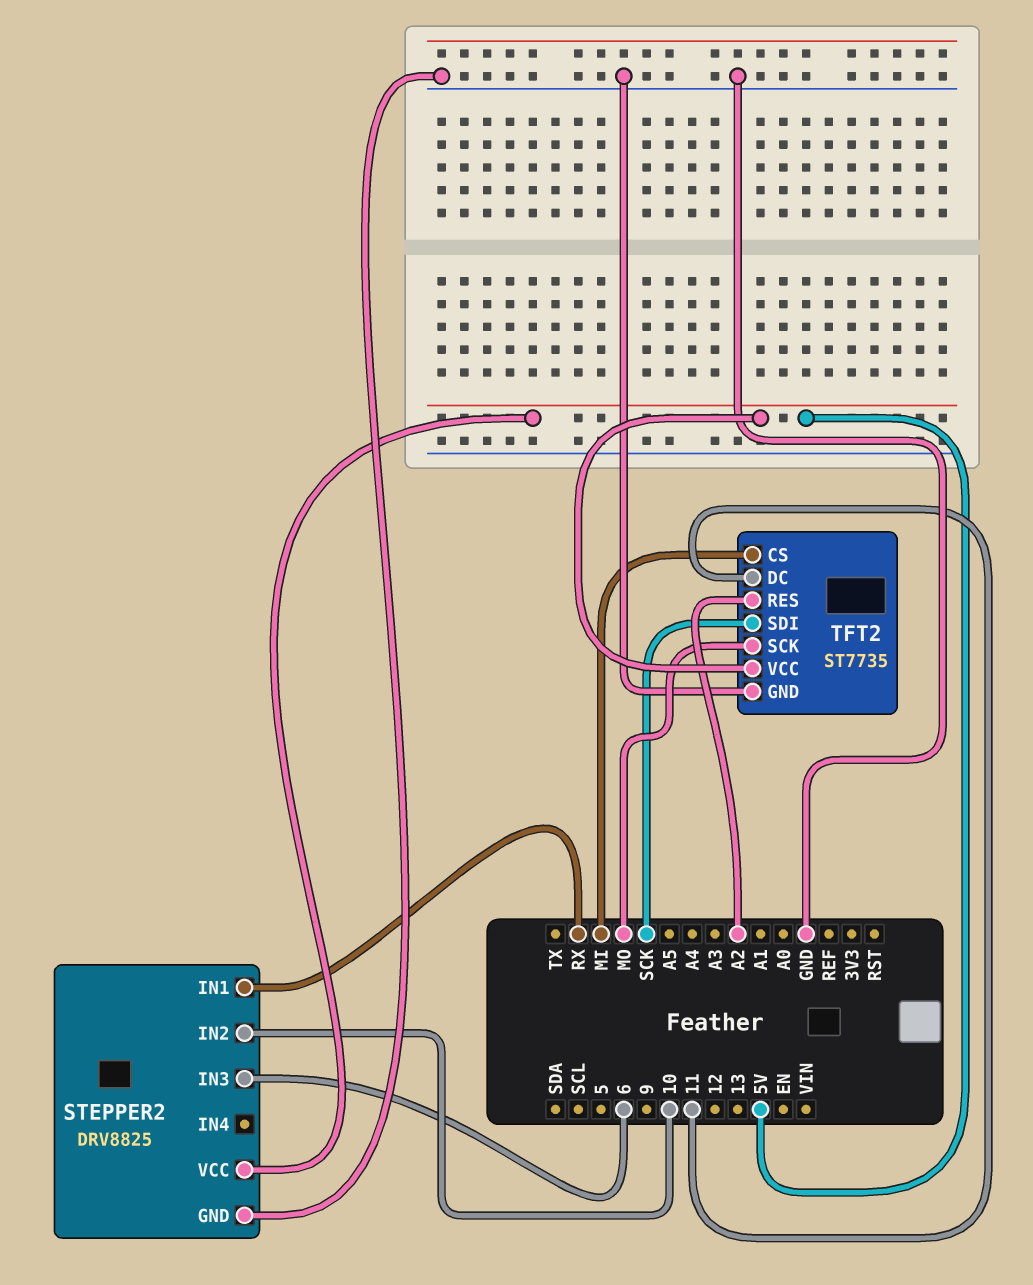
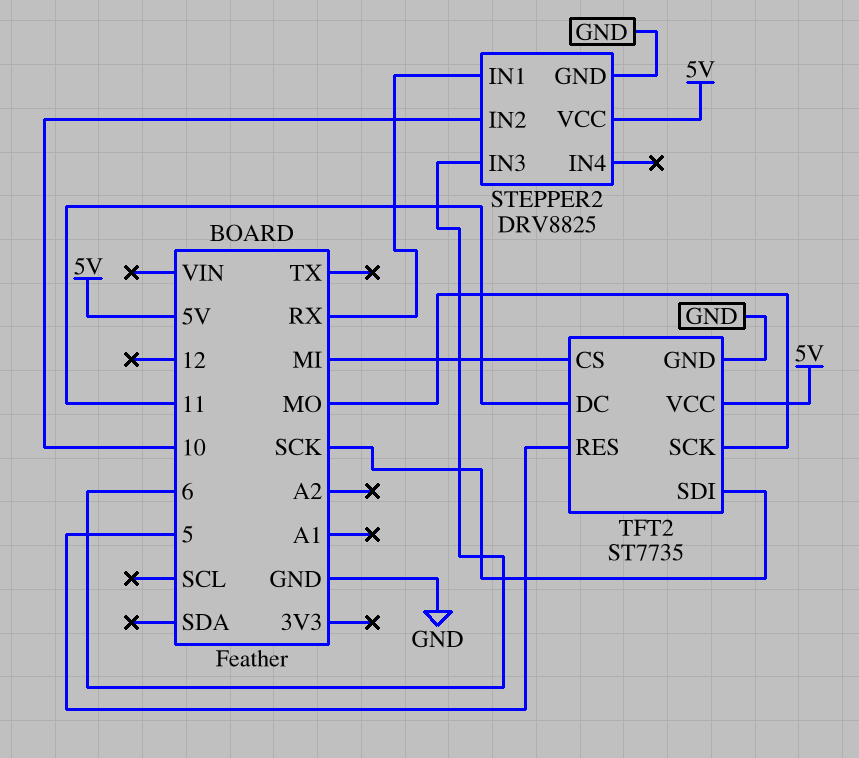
TFT2 pin RES: A2 -> 5

